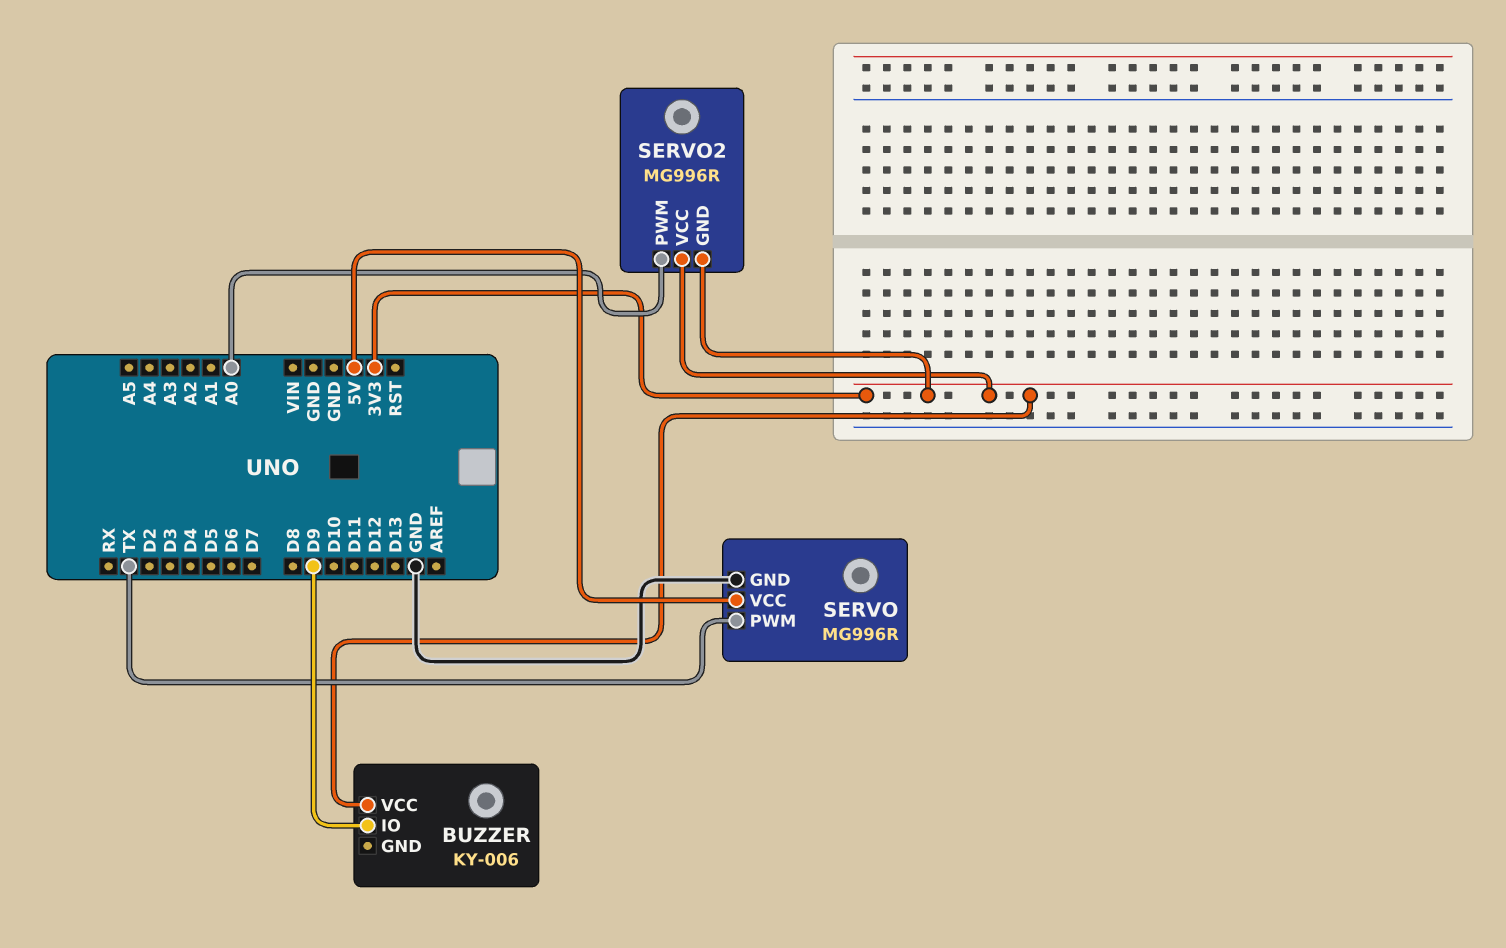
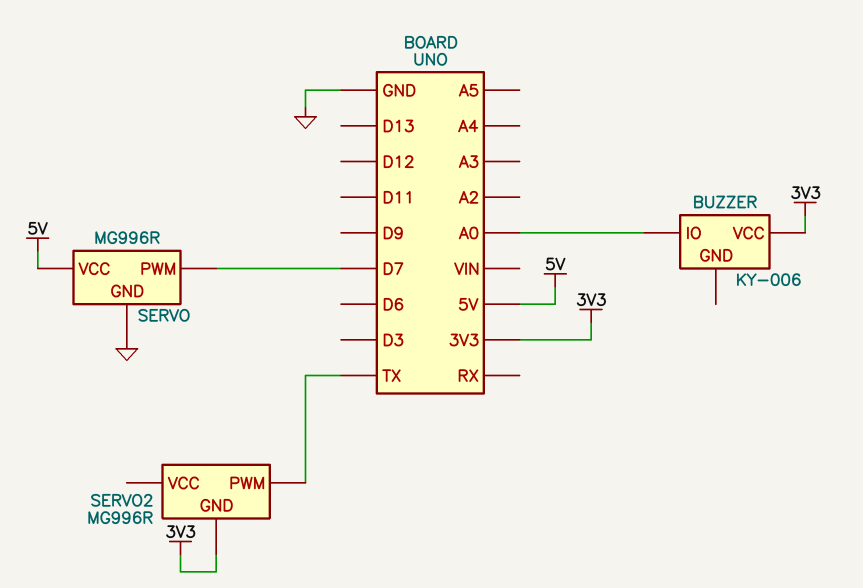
BUZZER pin IO: D9 -> A0
SERVO pin PWM: TX -> D7
SERVO2 pin PWM: A0 -> TX
SERVO2 pin VCC: 3V3 -> none

